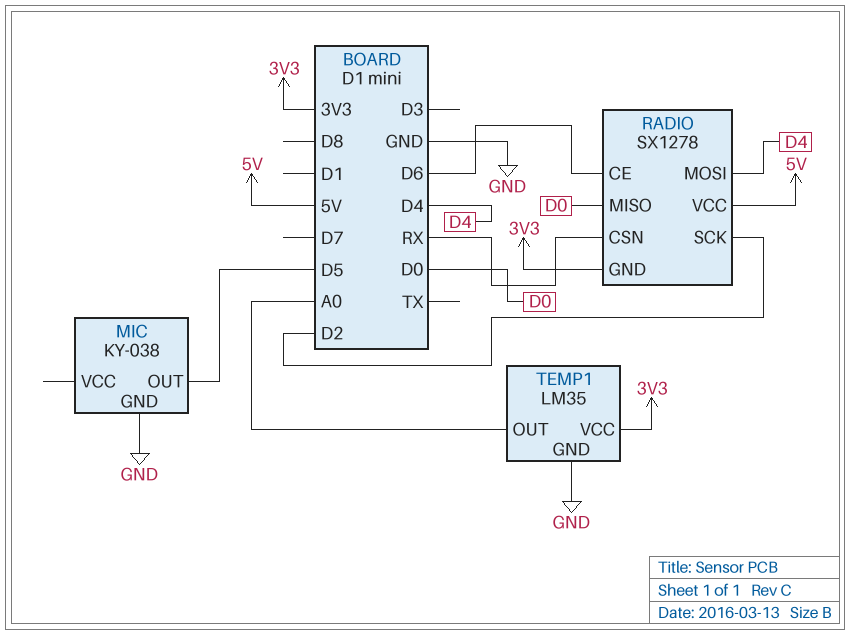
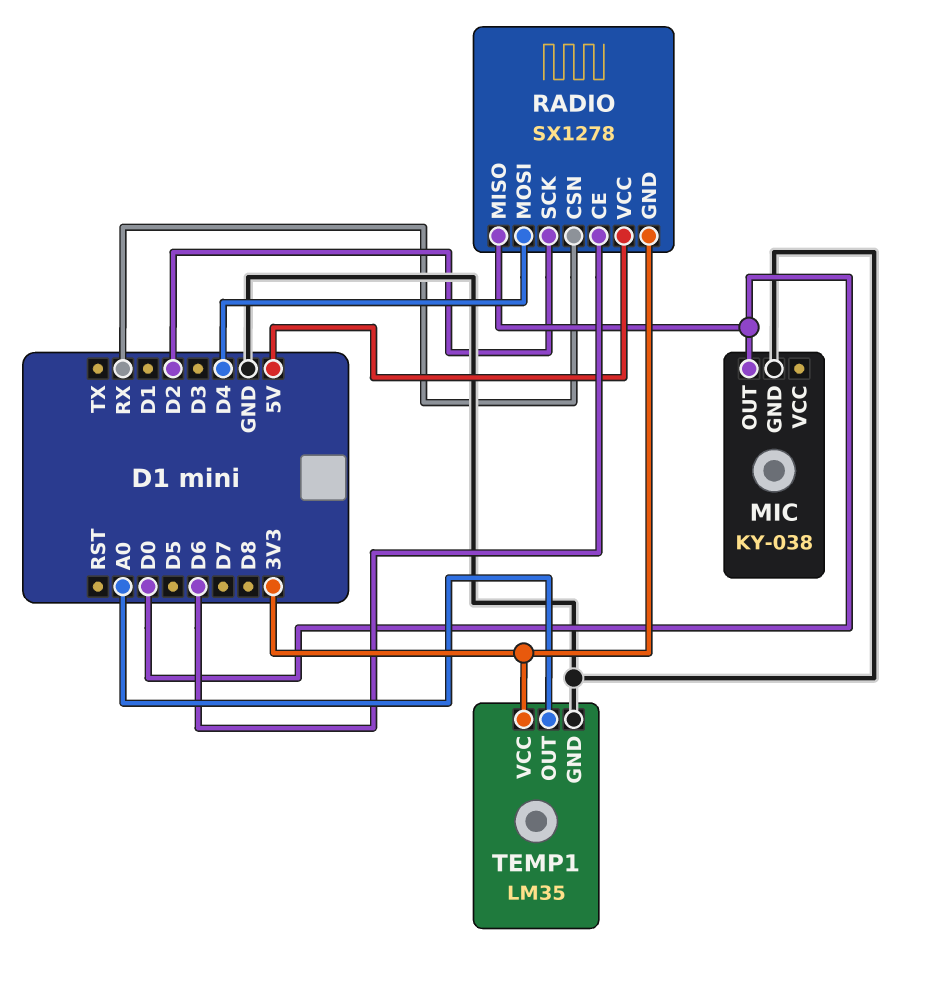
MIC pin OUT: D5 -> D0

